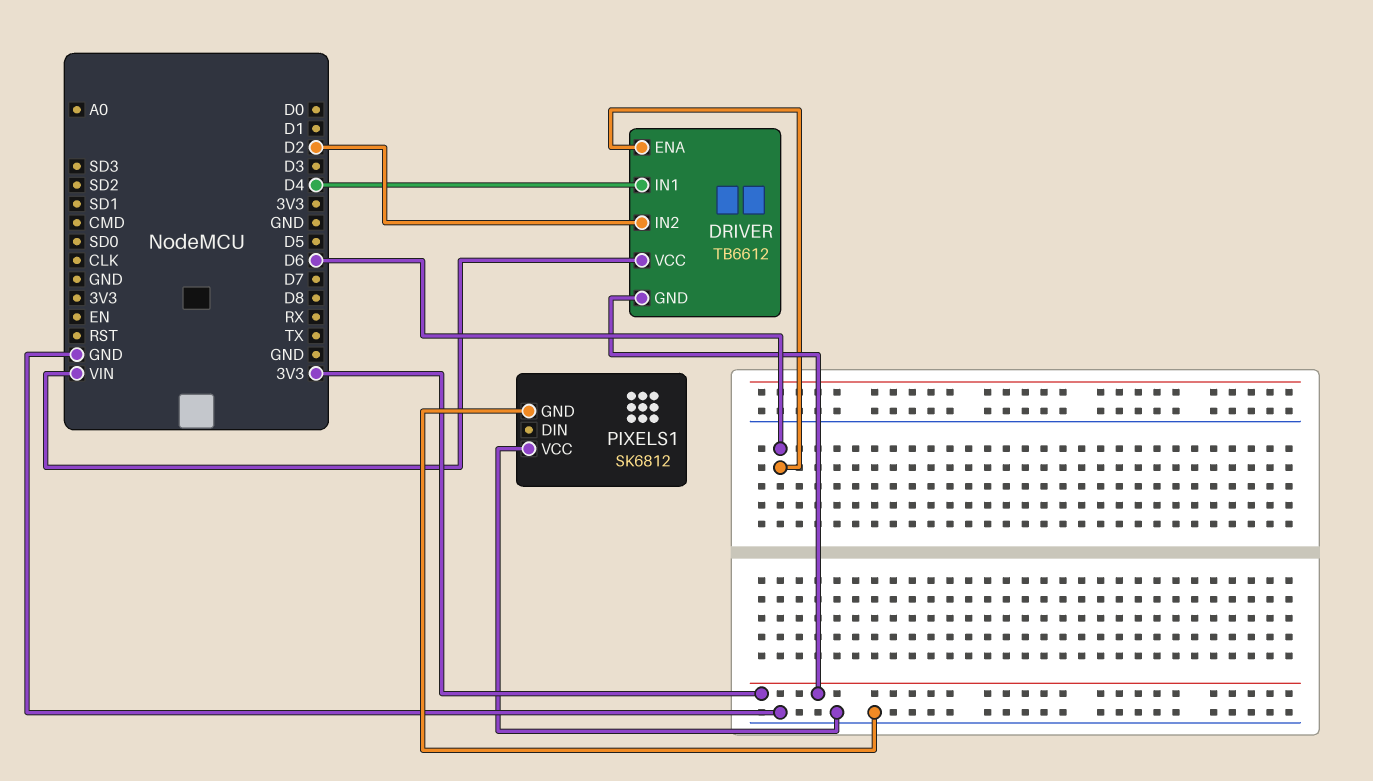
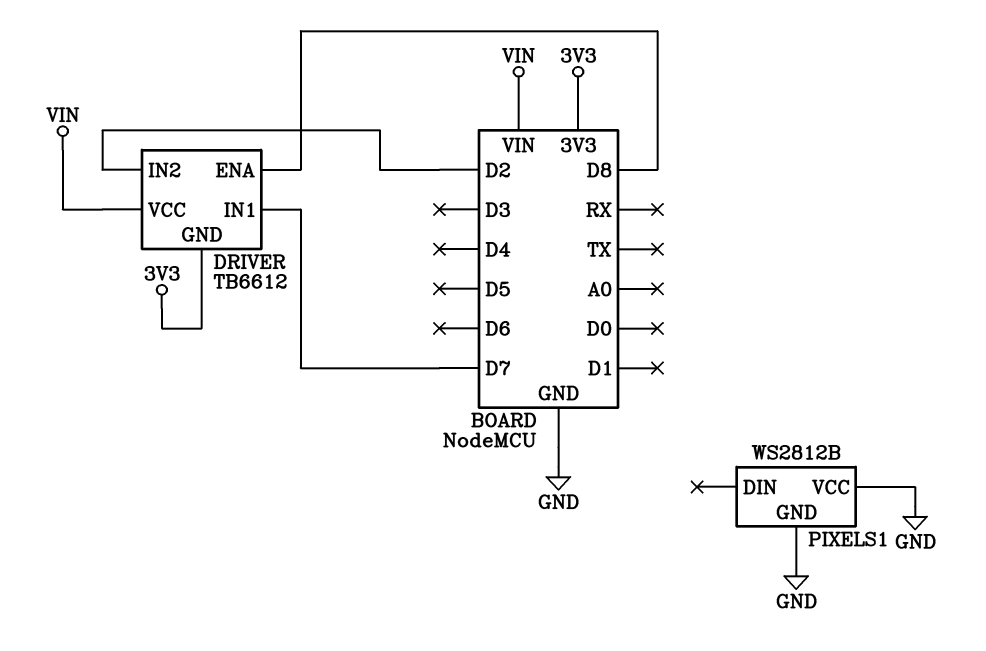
DRIVER pin ENA: D6 -> D8
DRIVER pin IN1: D4 -> D7
PIXELS1: SK6812 -> WS2812B

